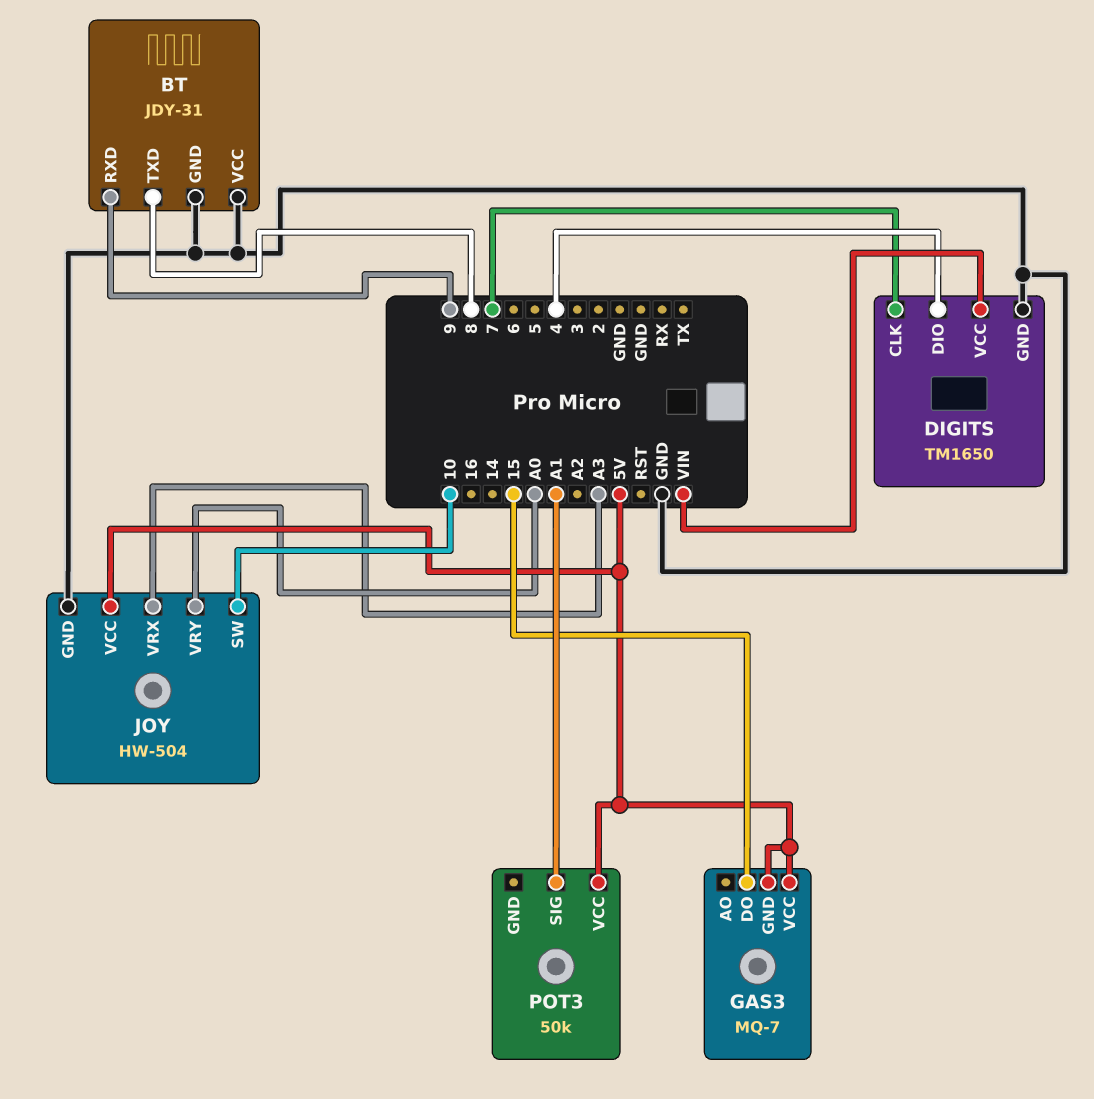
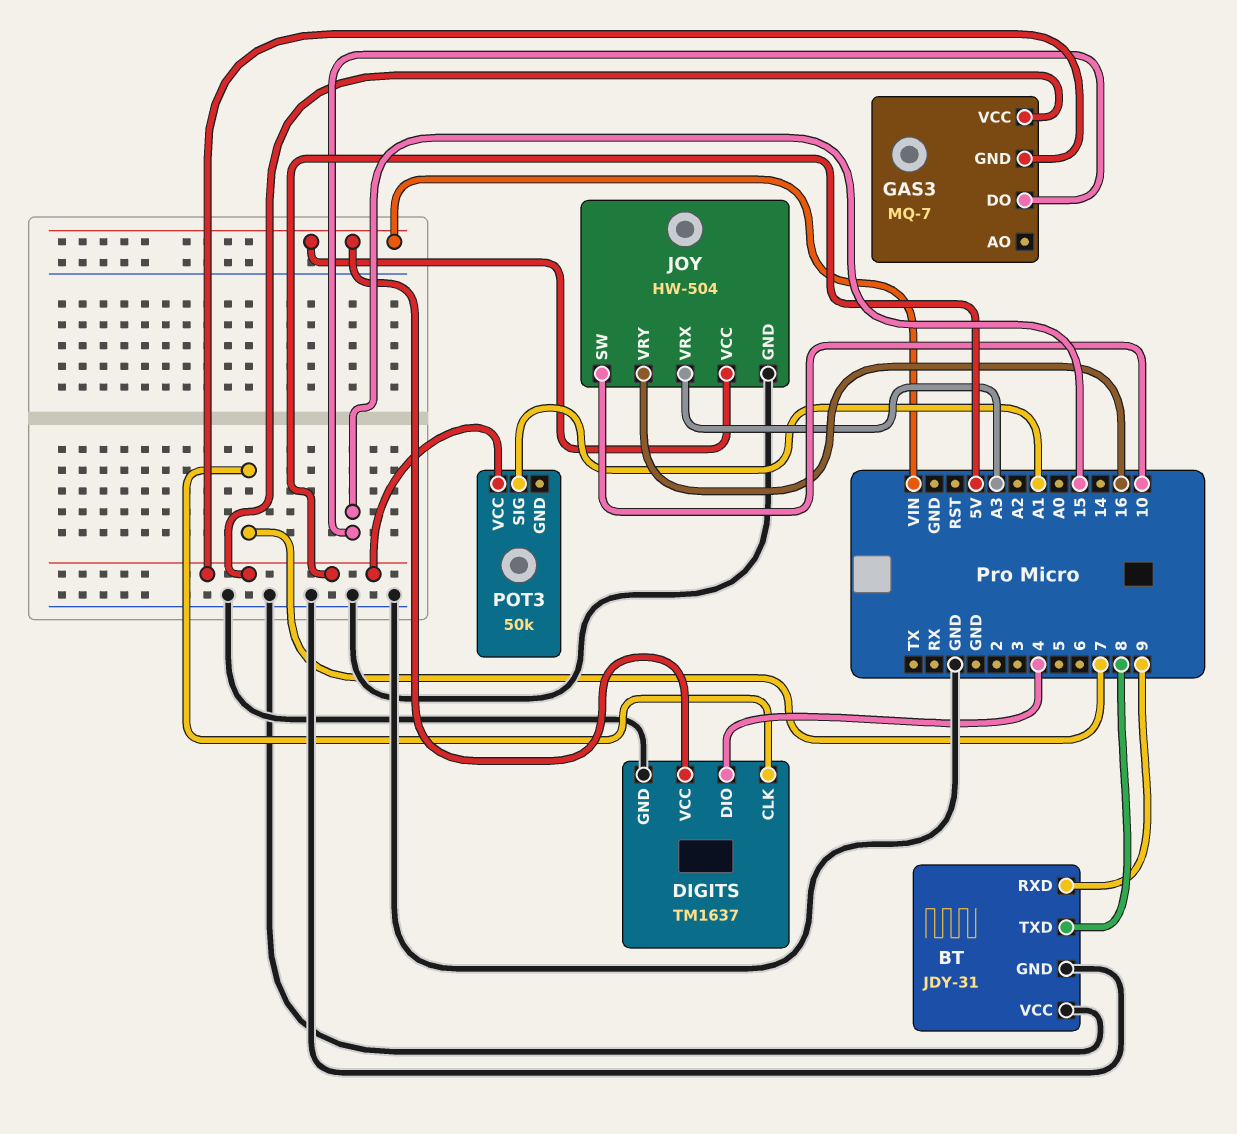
DIGITS: TM1650 -> TM1637
JOY pin VCC: 5V -> VIN
JOY pin VRY: A0 -> 16

